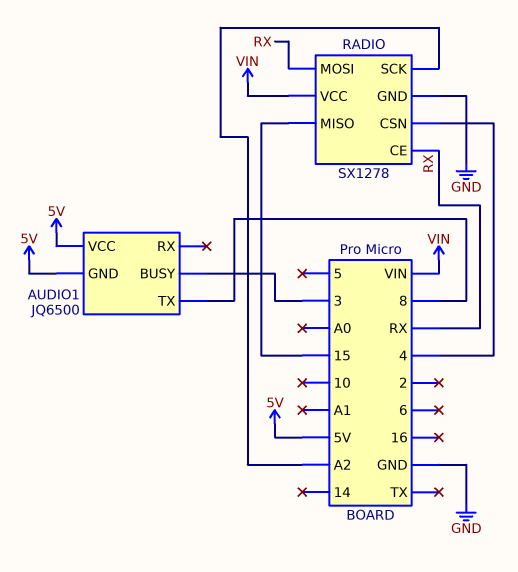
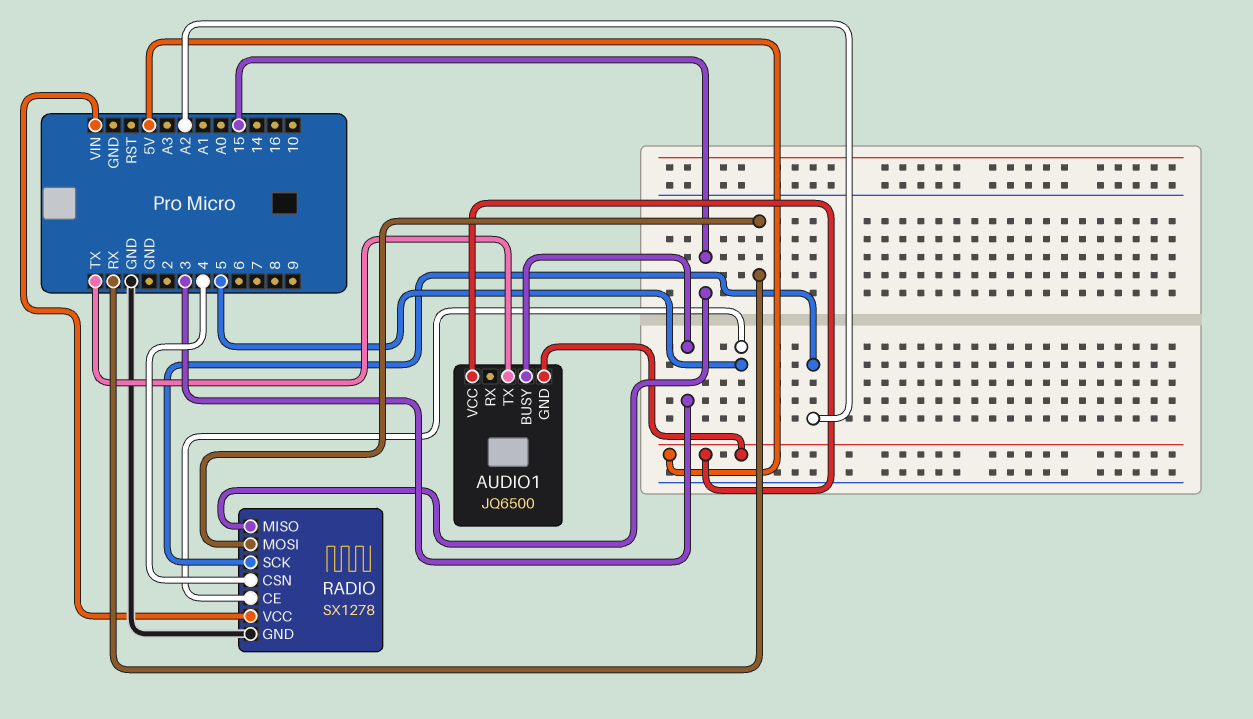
AUDIO1 pin TX: 8 -> TX
RADIO pin CE: RX -> 5

